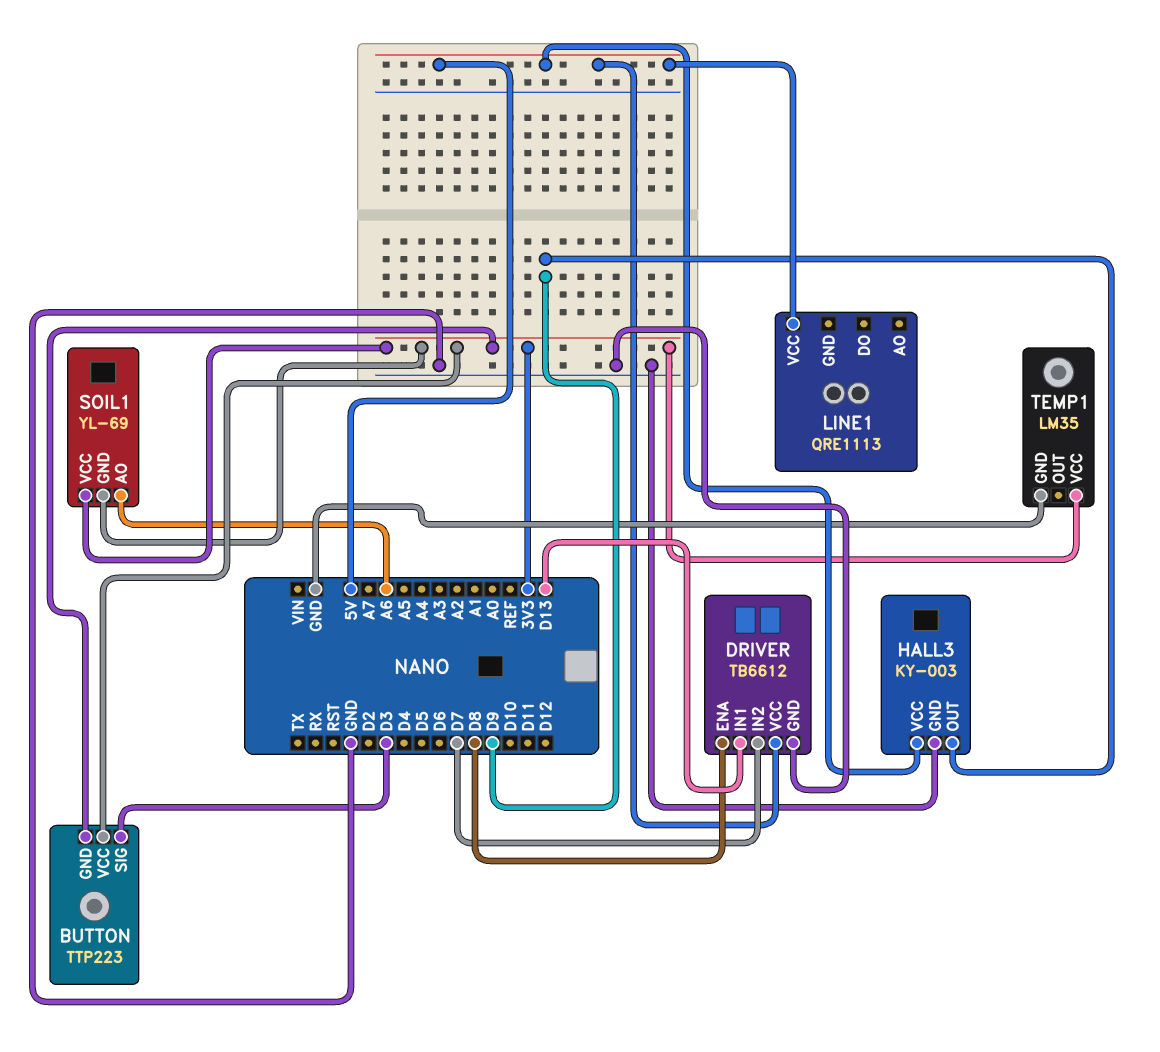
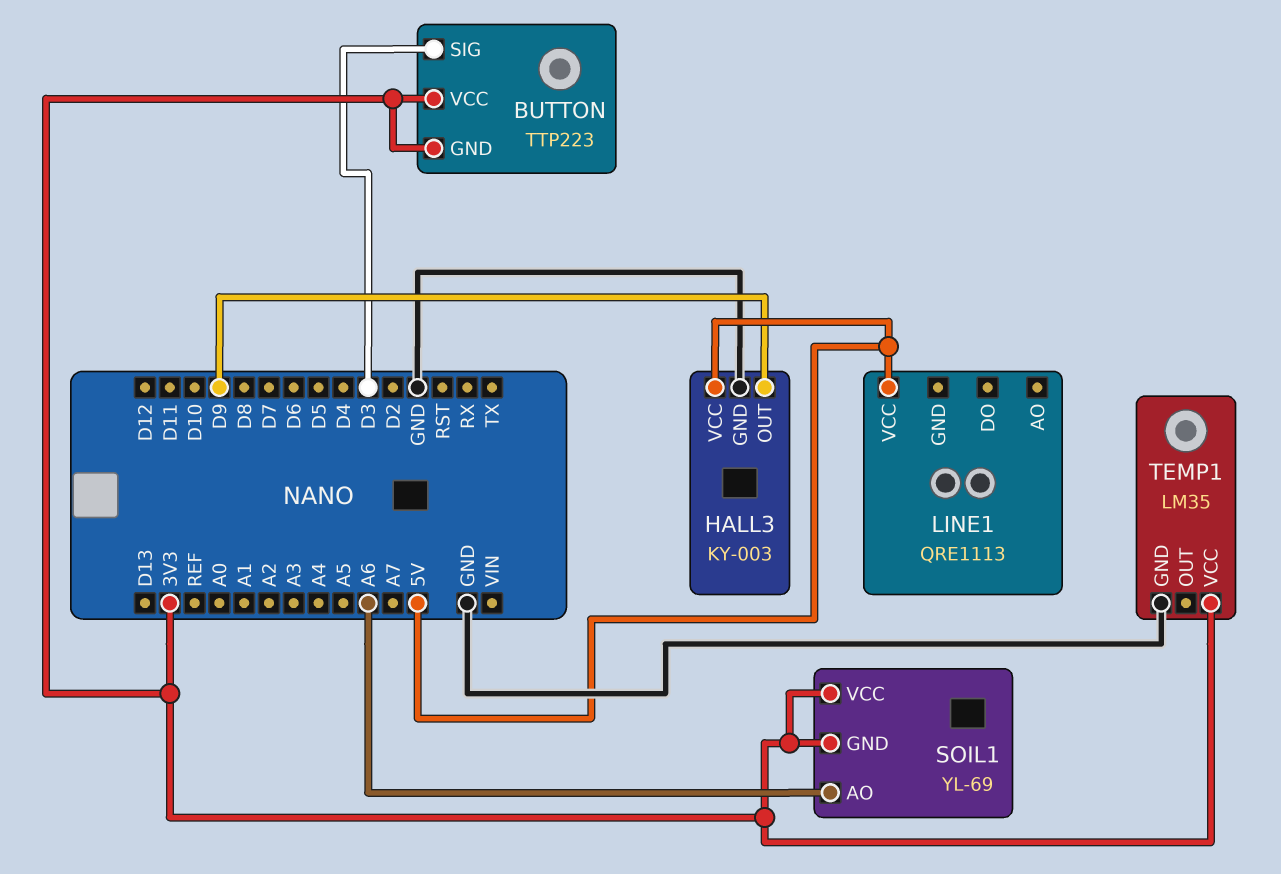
DRIVER: TB6612 -> none
DRIVER pin ENA: D8 -> none
DRIVER pin GND: GND -> none
DRIVER pin IN1: D13 -> none
DRIVER pin IN2: D7 -> none
DRIVER pin VCC: 5V -> none

